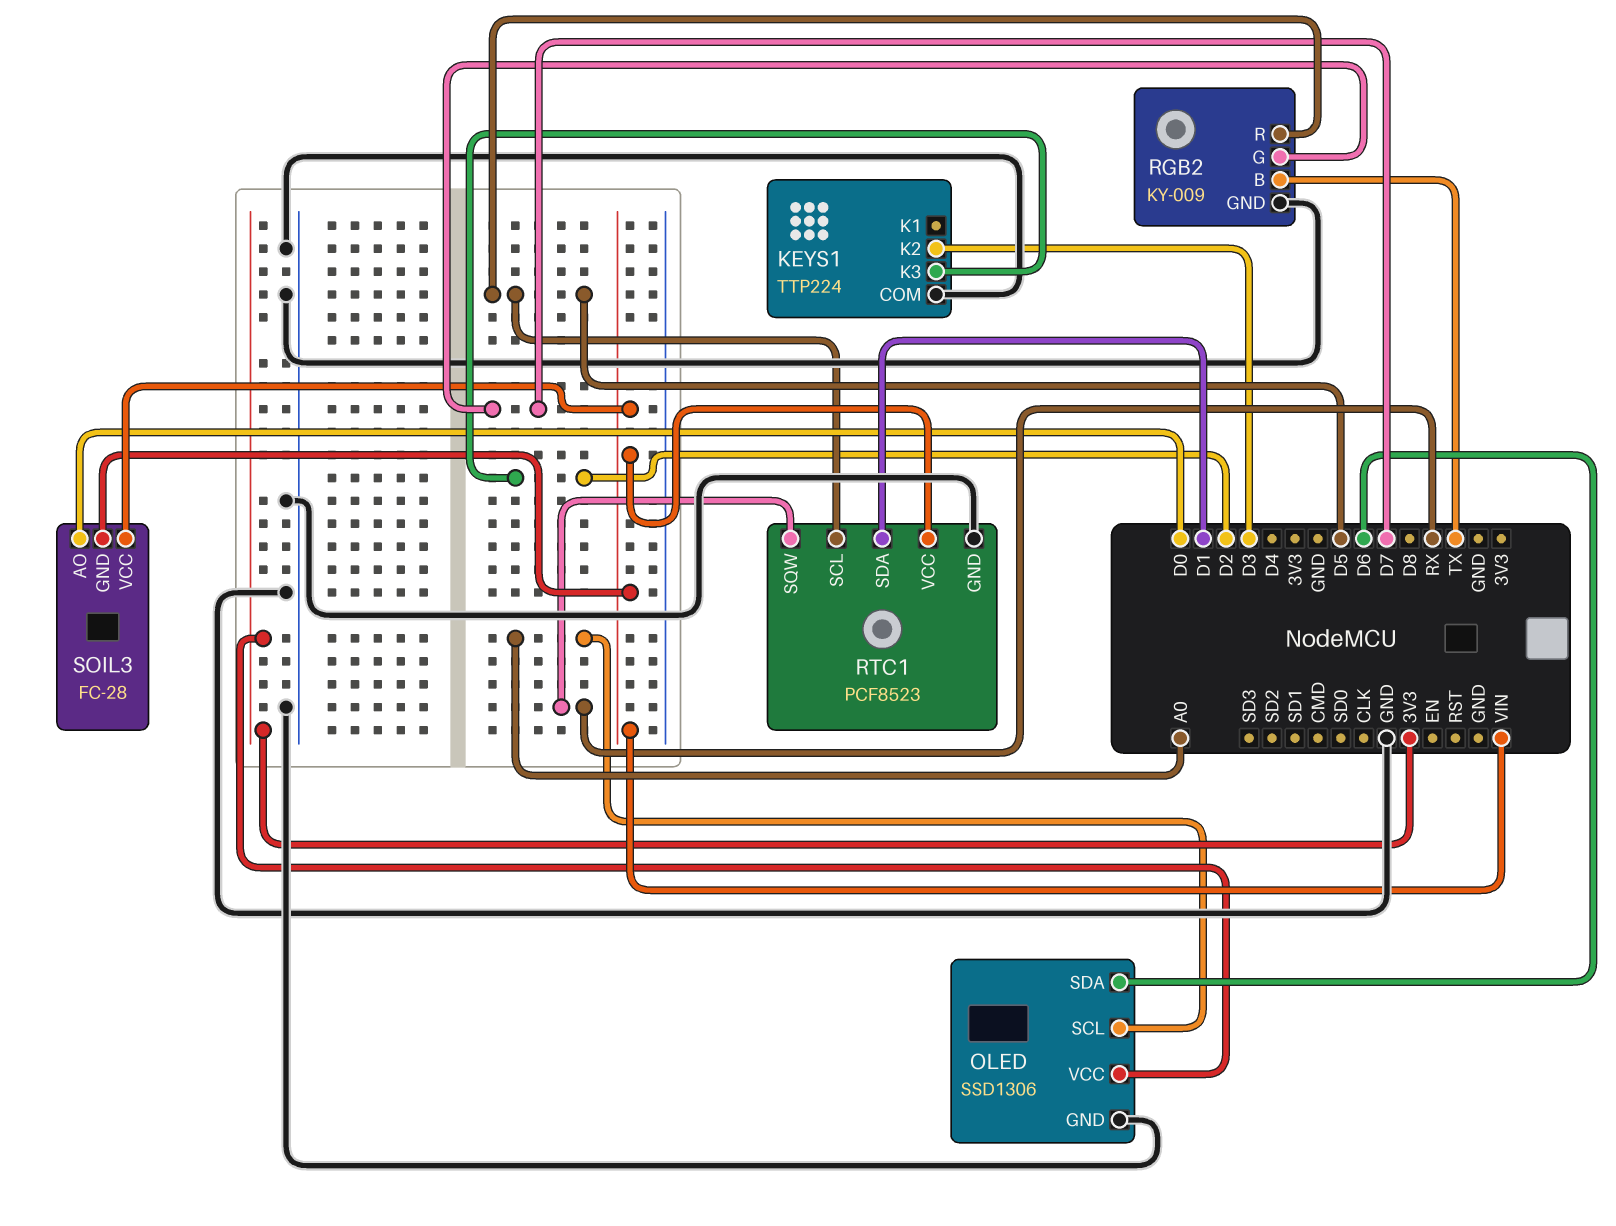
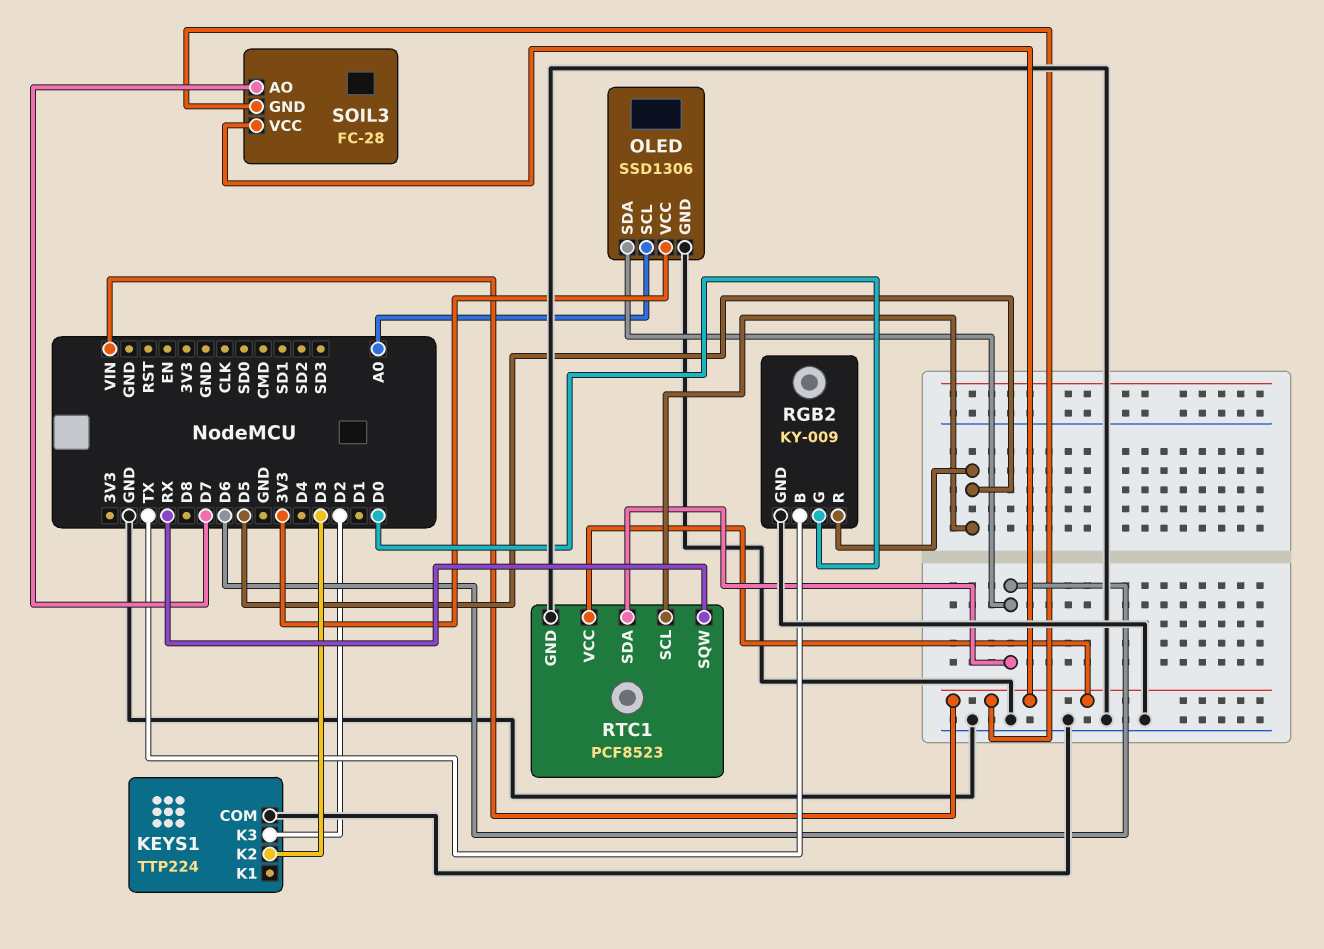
RGB2 pin G: D7 -> D0
RTC1 pin SDA: D1 -> D6
SOIL3 pin AO: D0 -> D7

